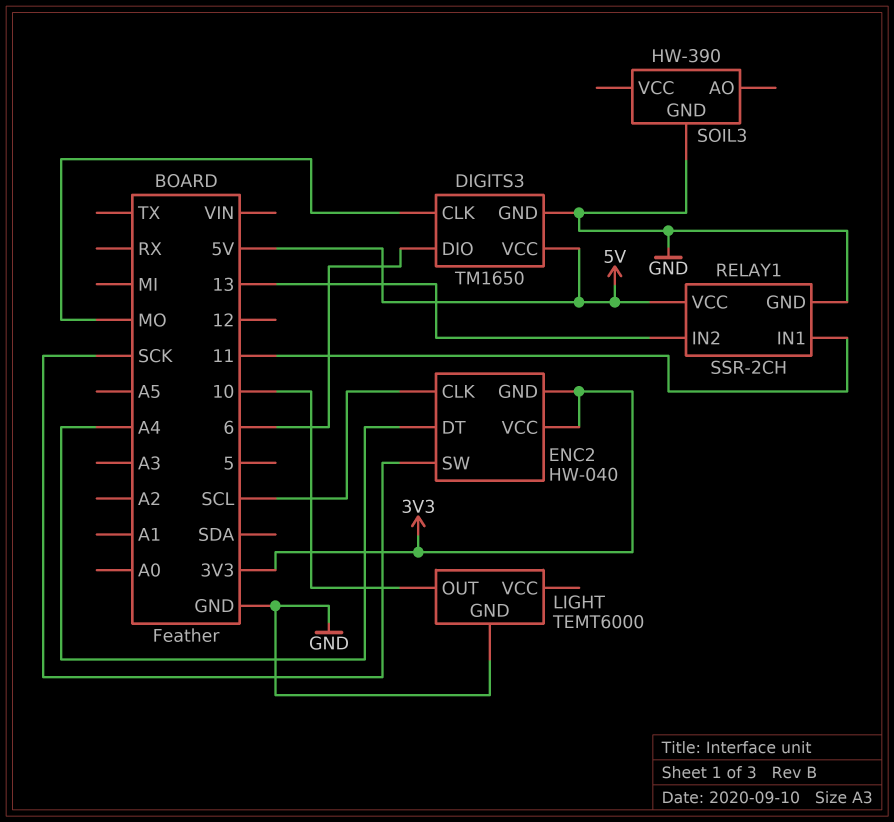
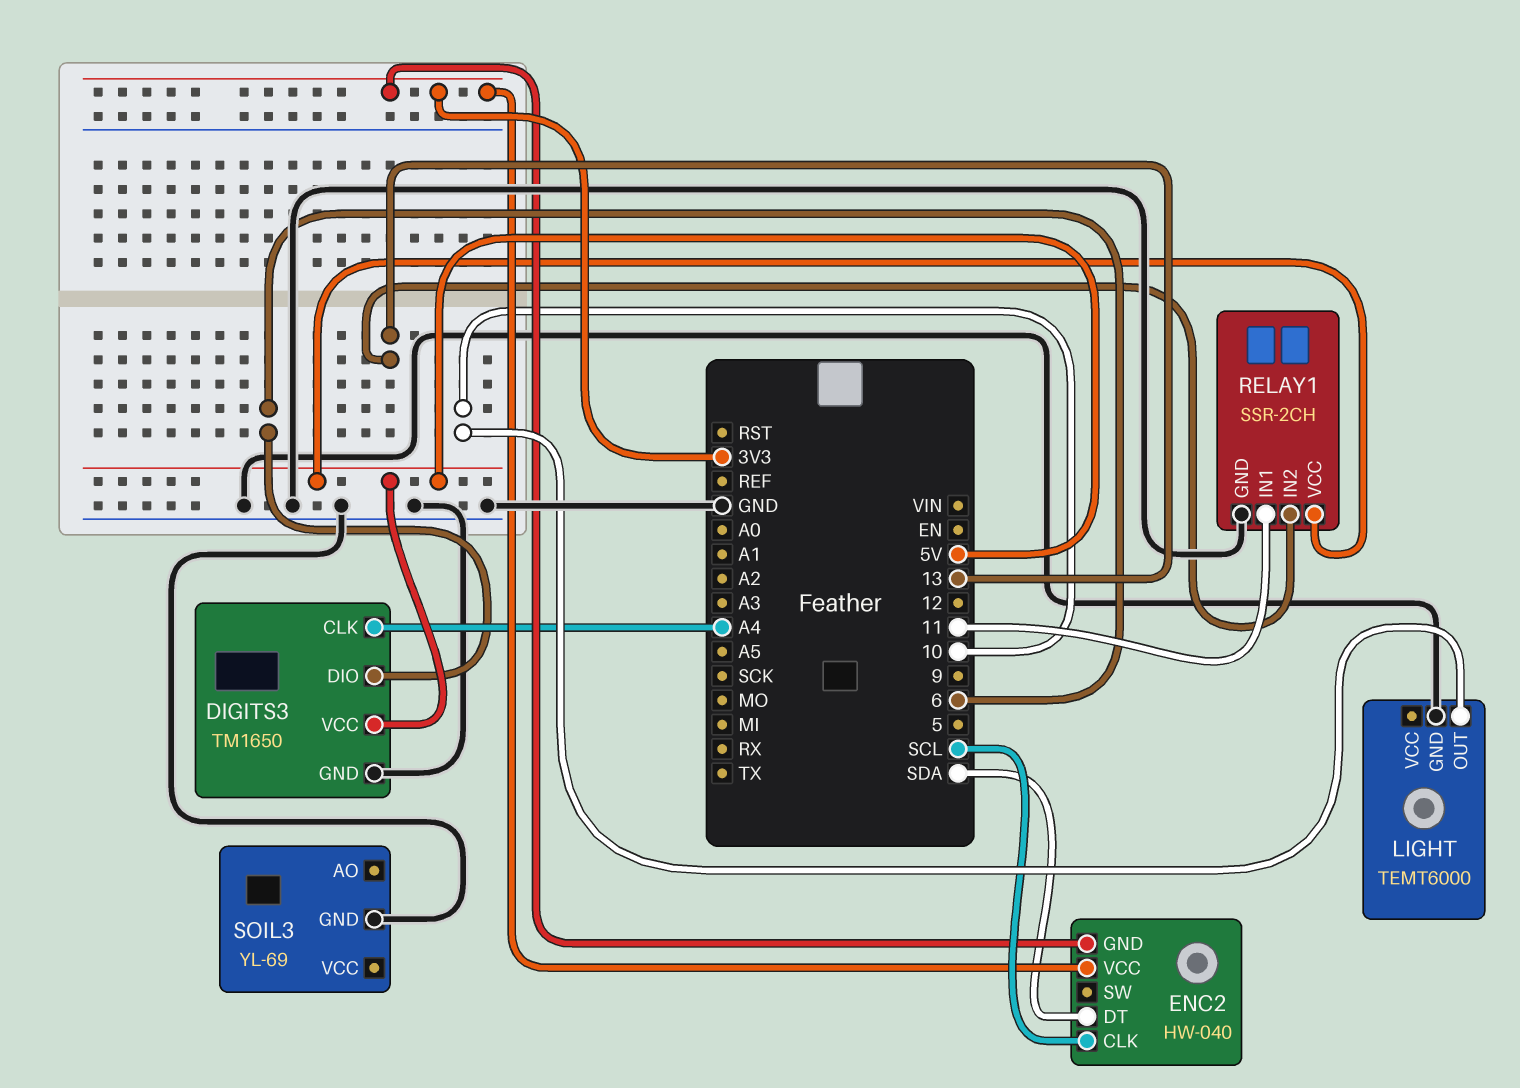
DIGITS3 pin CLK: MO -> A4
ENC2 pin DT: A4 -> SDA
ENC2 pin SW: SCK -> none
SOIL3: HW-390 -> YL-69

